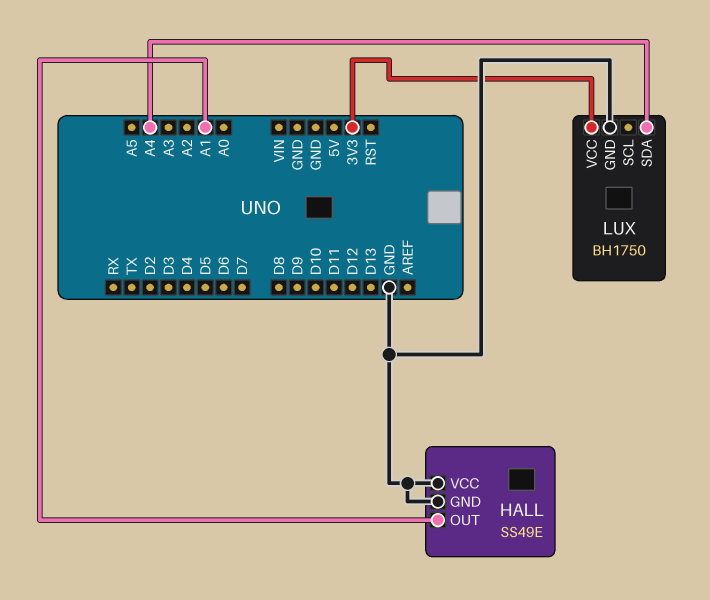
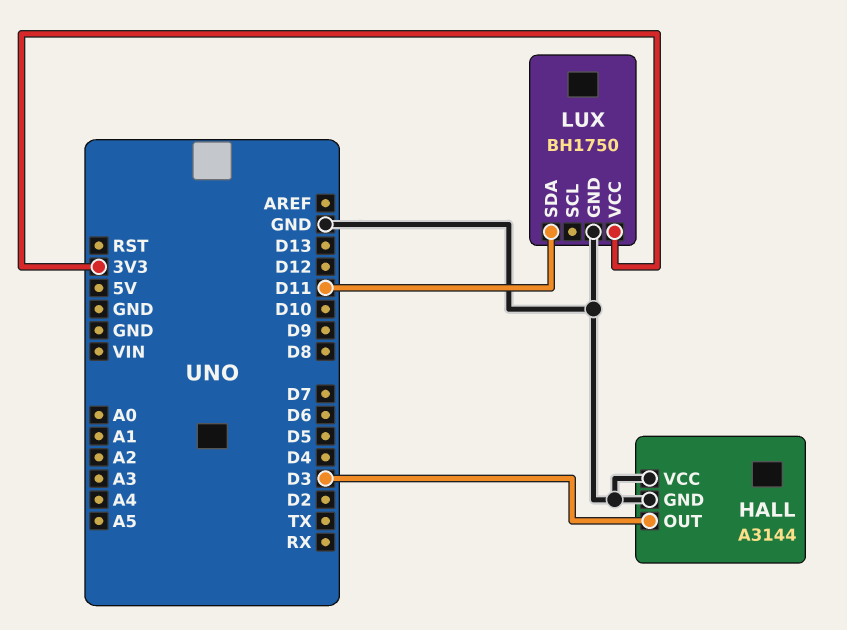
HALL: SS49E -> A3144
HALL pin OUT: A1 -> D3
LUX pin SDA: A4 -> D11

